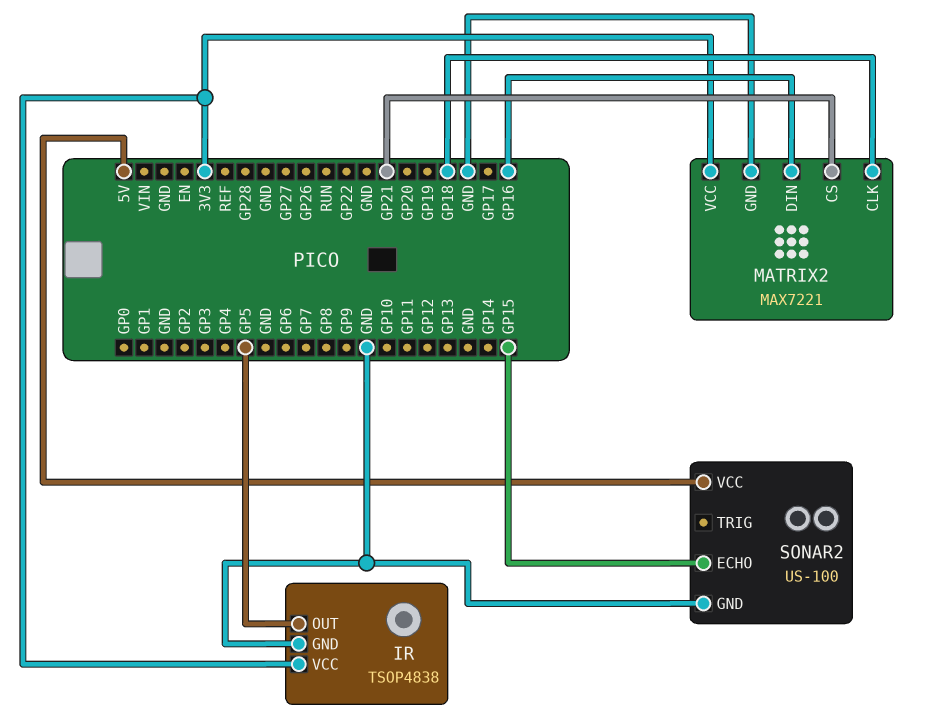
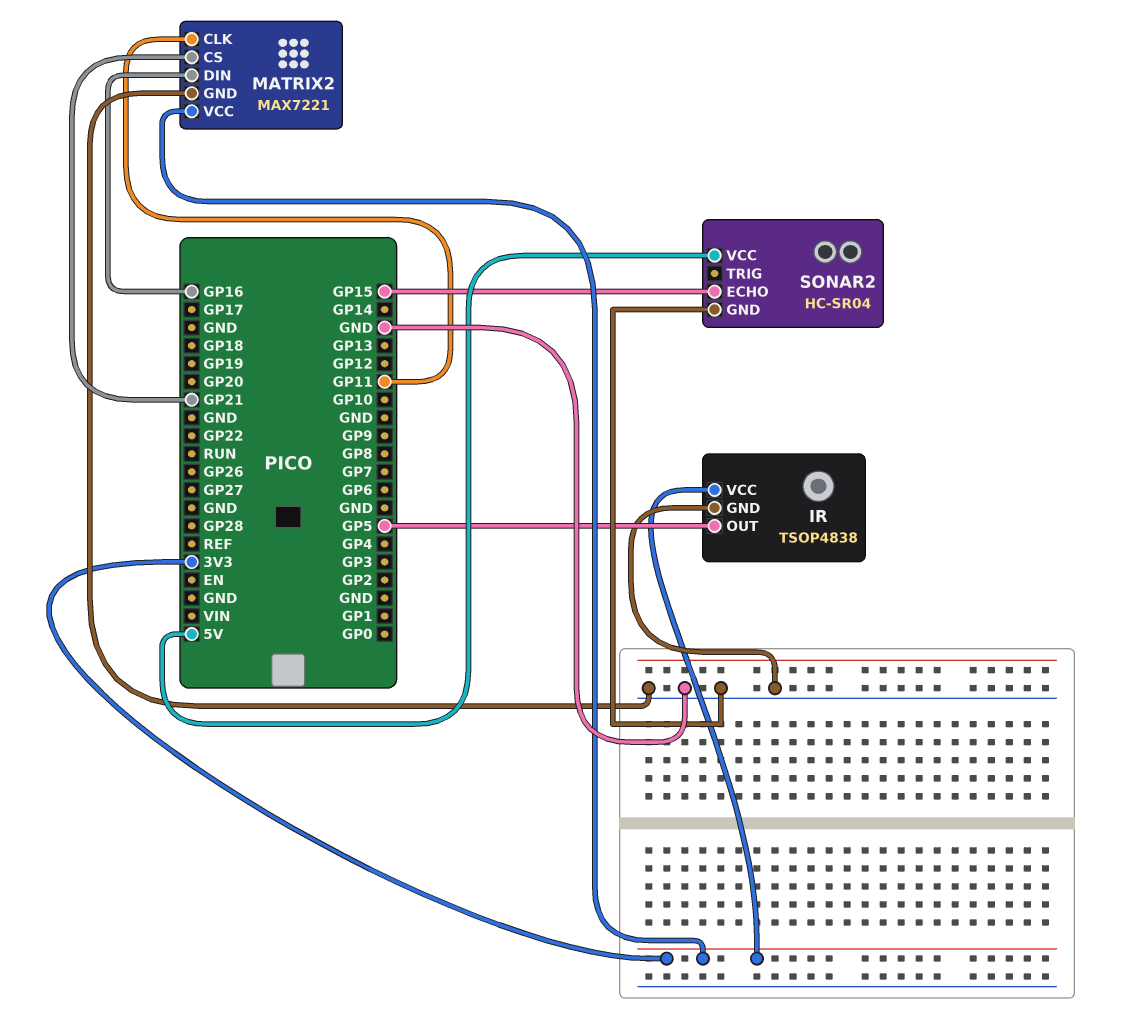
MATRIX2 pin CLK: GP18 -> GP11
SONAR2: US-100 -> HC-SR04

